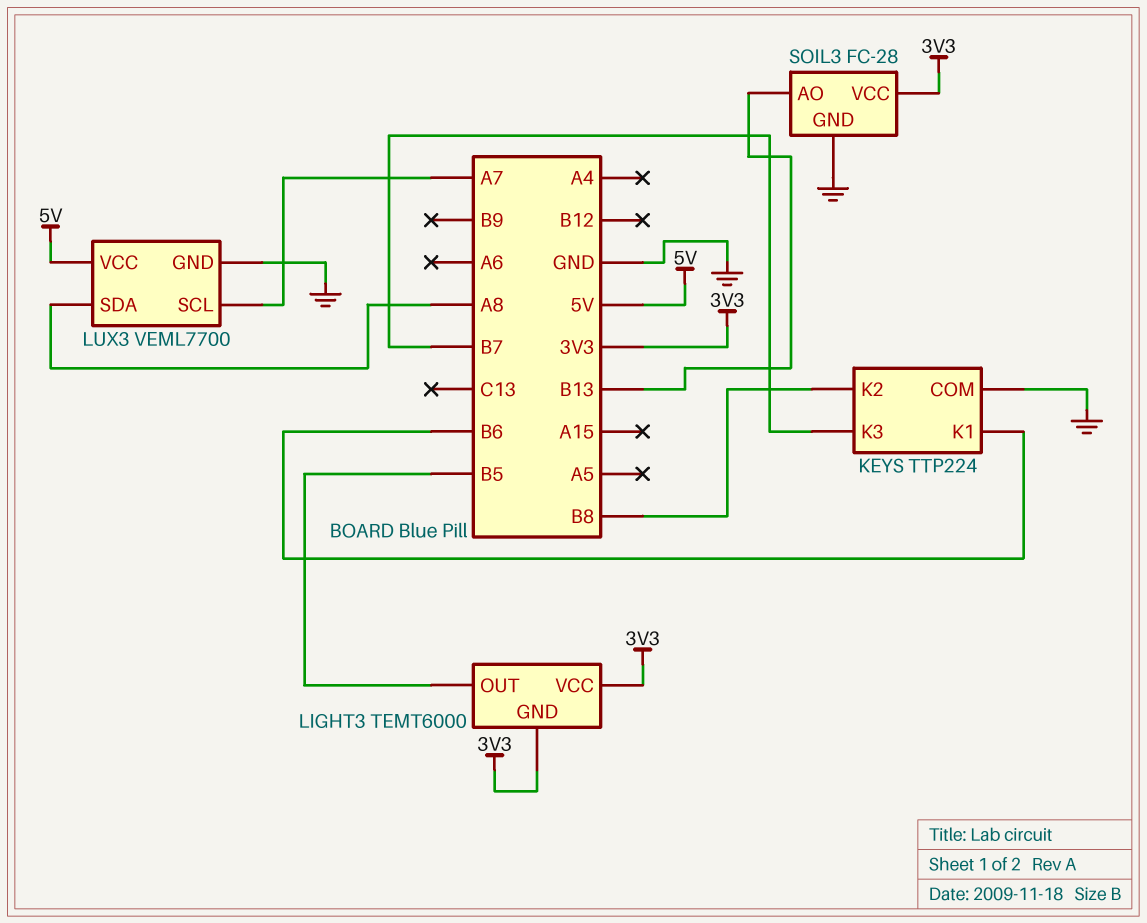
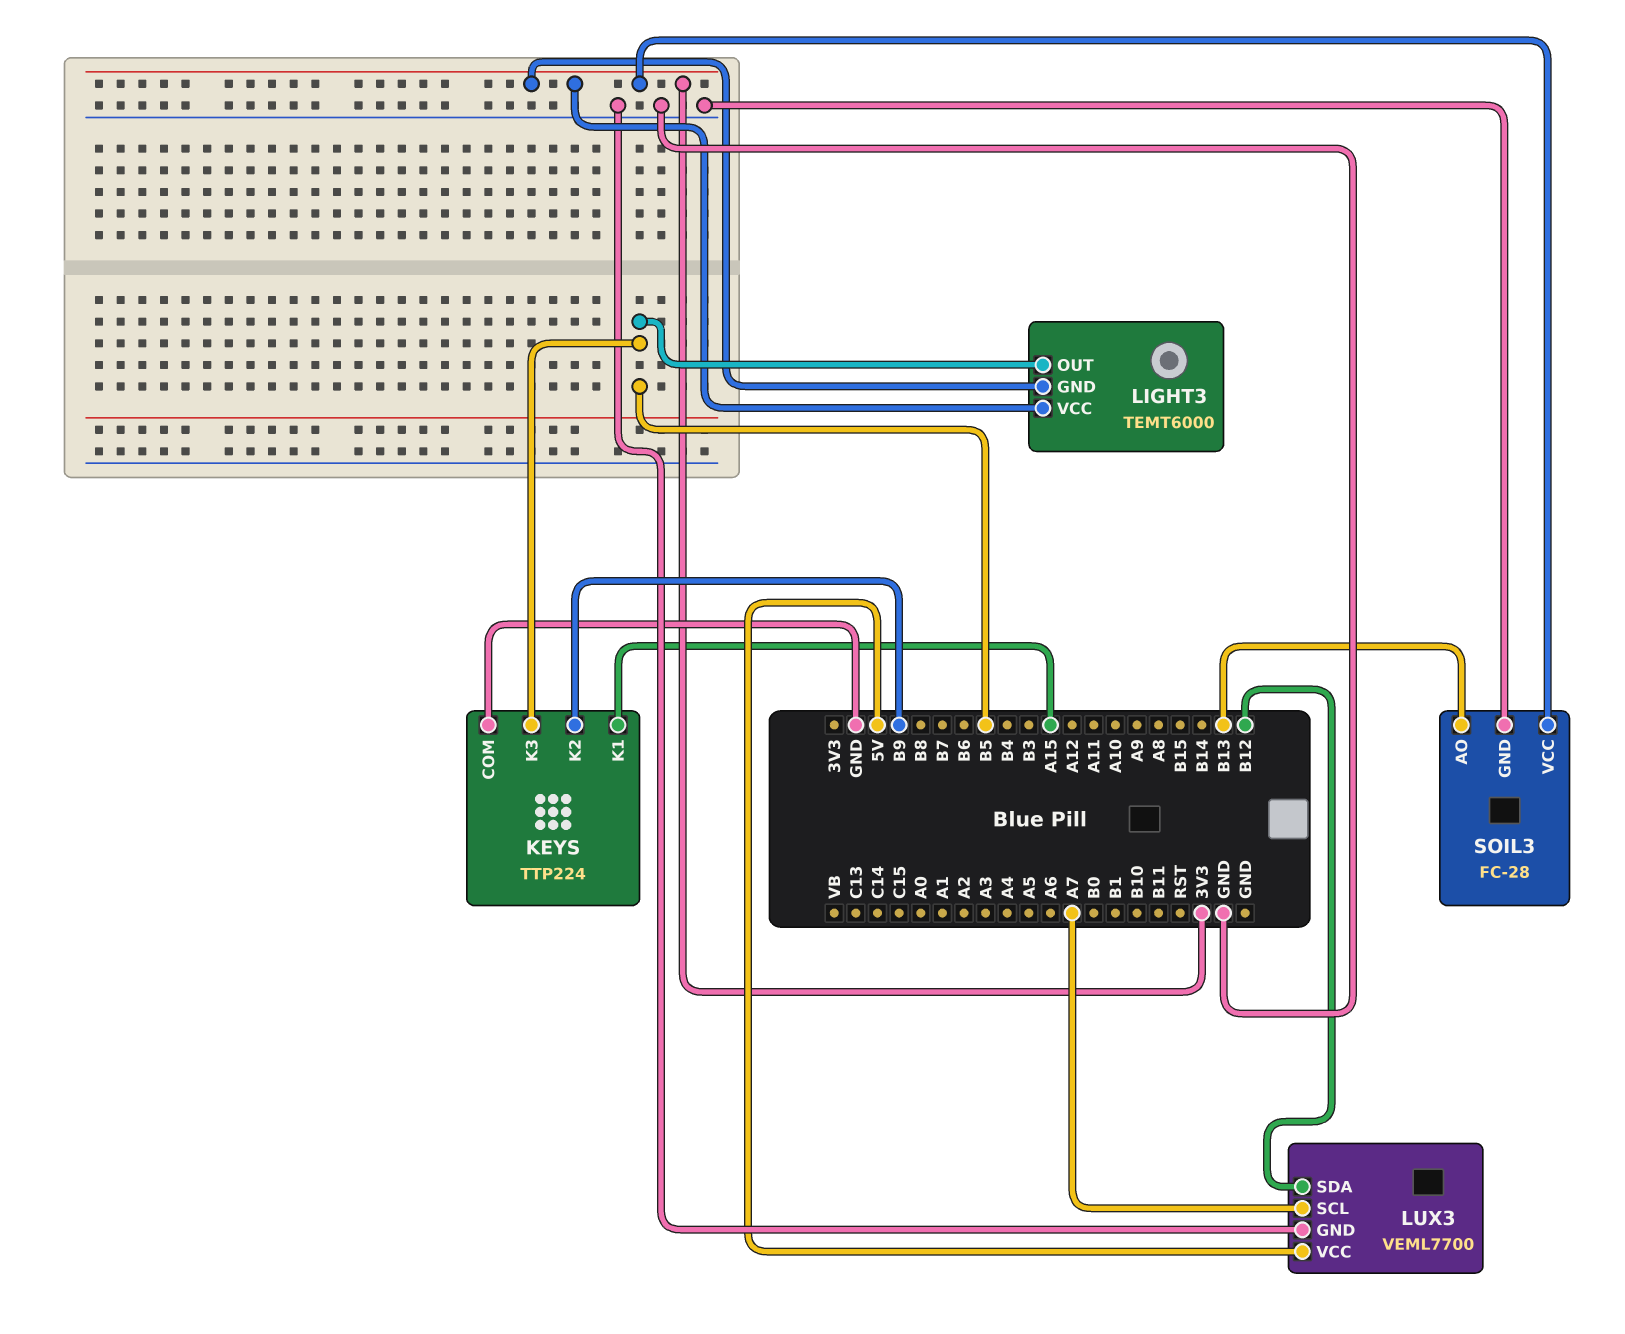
KEYS pin K1: B6 -> A15
KEYS pin K2: B8 -> B9
KEYS pin K3: B7 -> B5
LUX3 pin SDA: A8 -> B12

